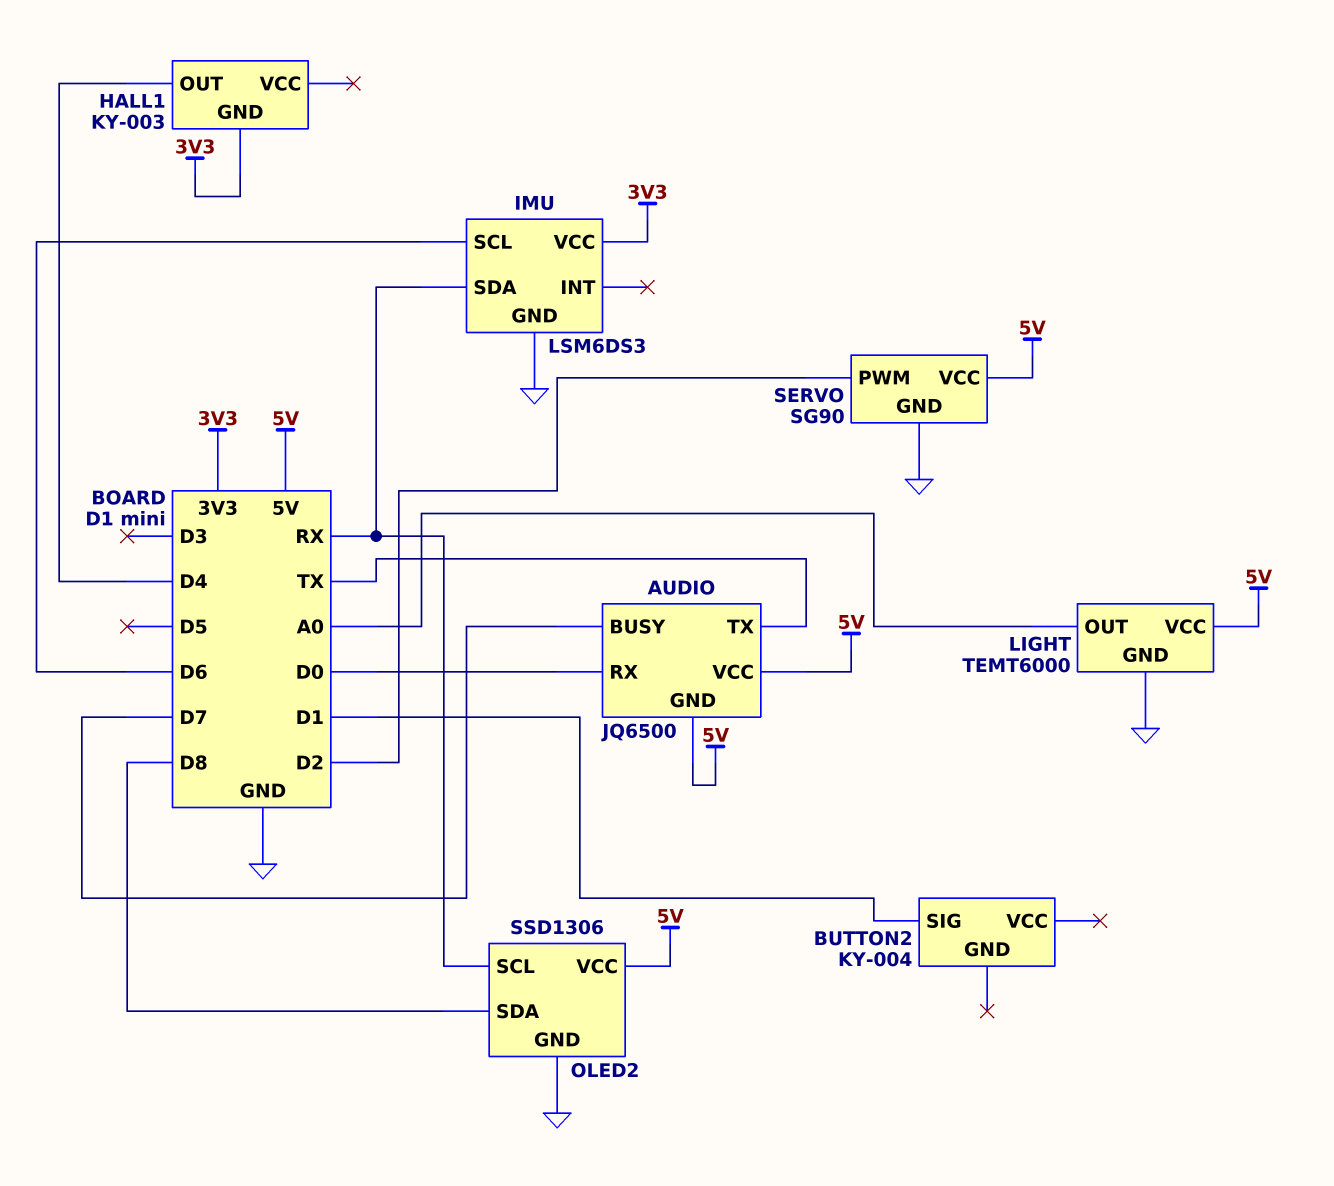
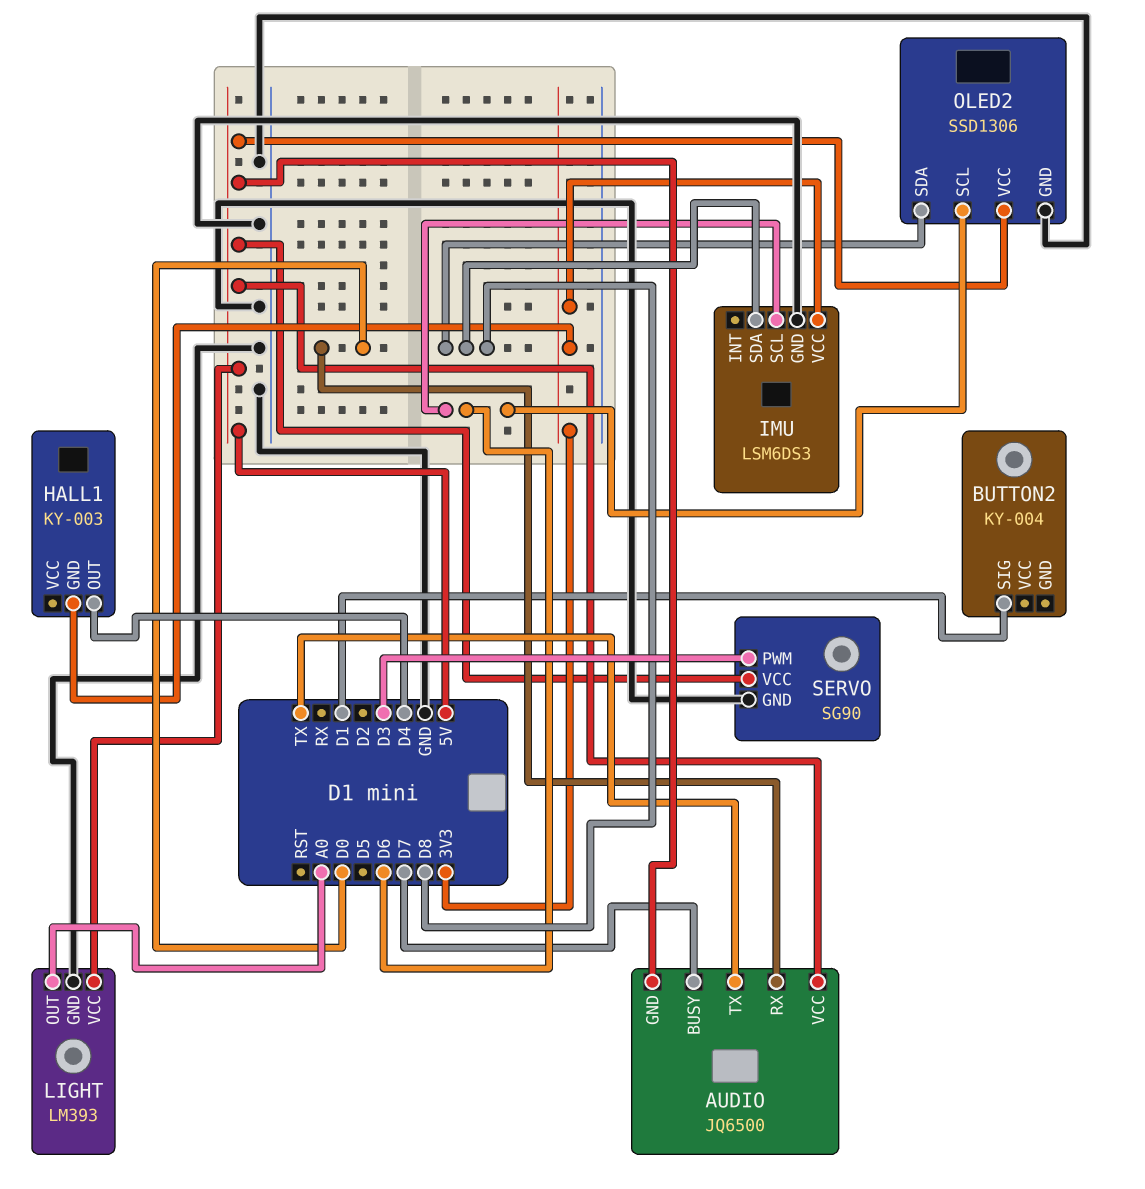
IMU pin SDA: RX -> D8
LIGHT: TEMT6000 -> LM393
OLED2 pin SCL: RX -> D6
SERVO pin PWM: D2 -> D3

